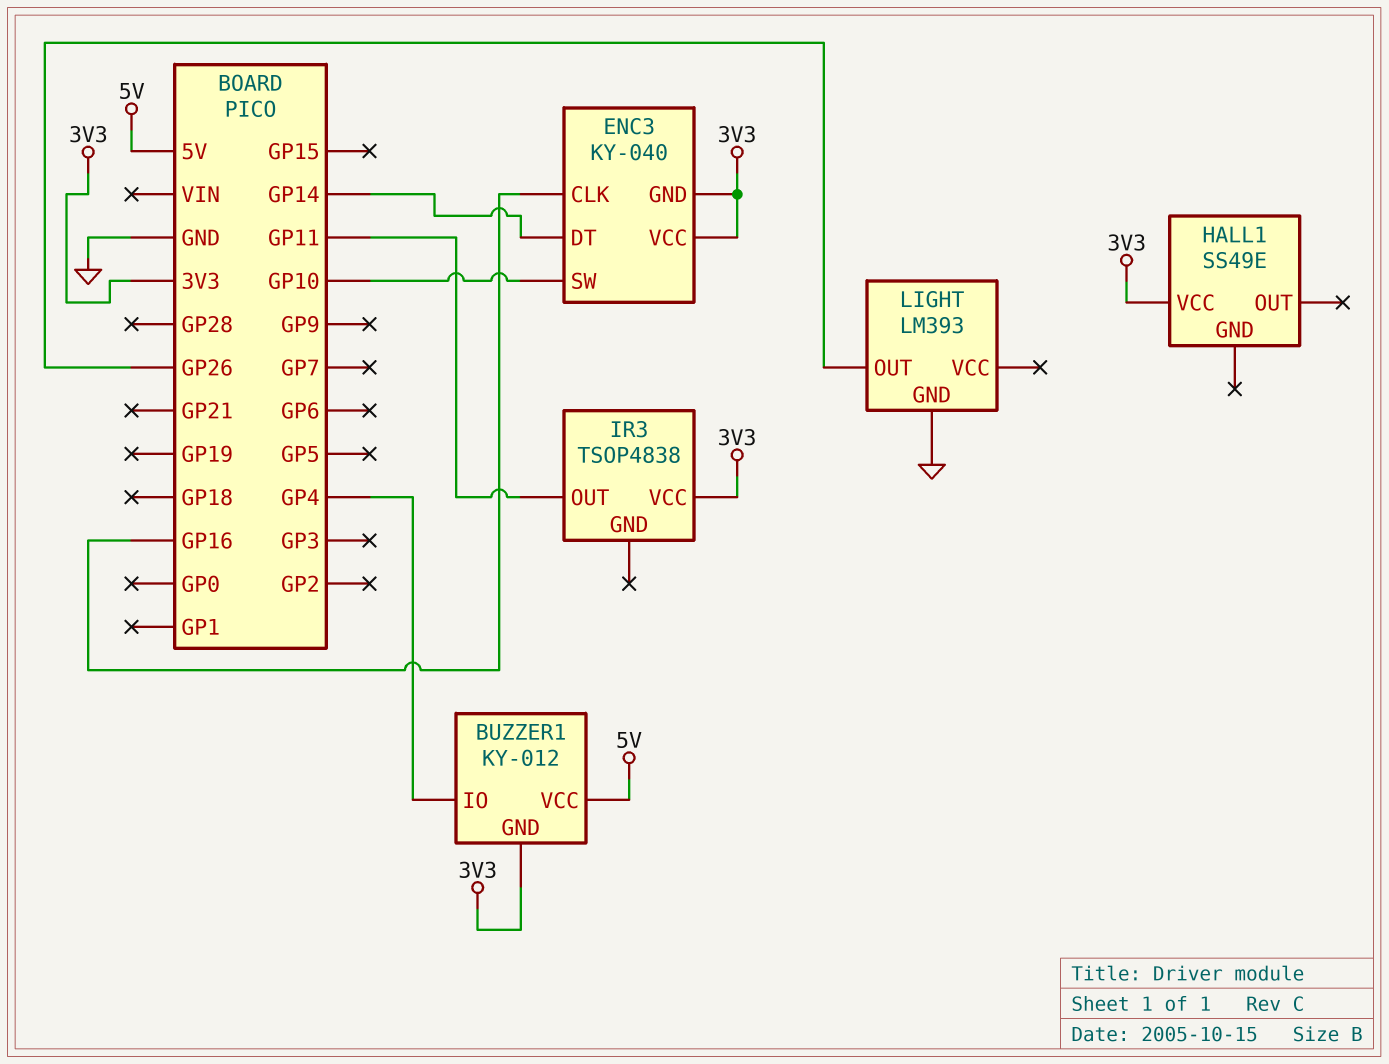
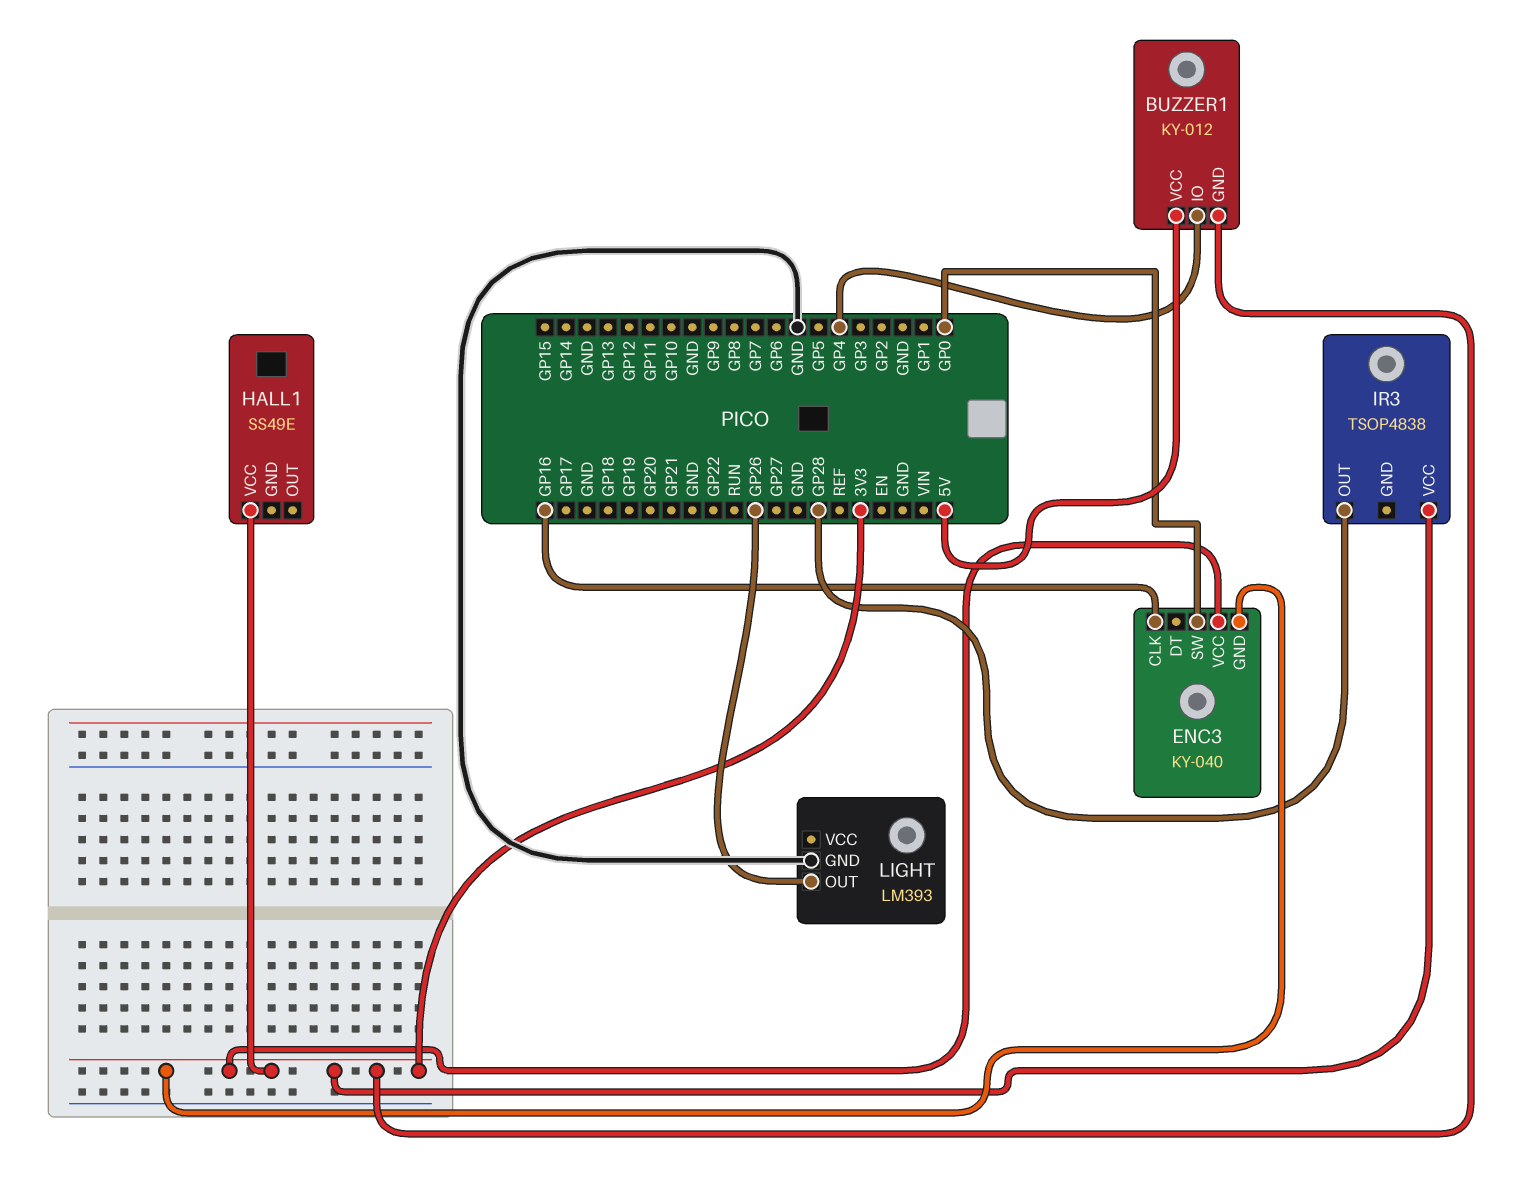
ENC3 pin DT: GP14 -> none
ENC3 pin SW: GP10 -> GP0
IR3 pin OUT: GP11 -> GP28

